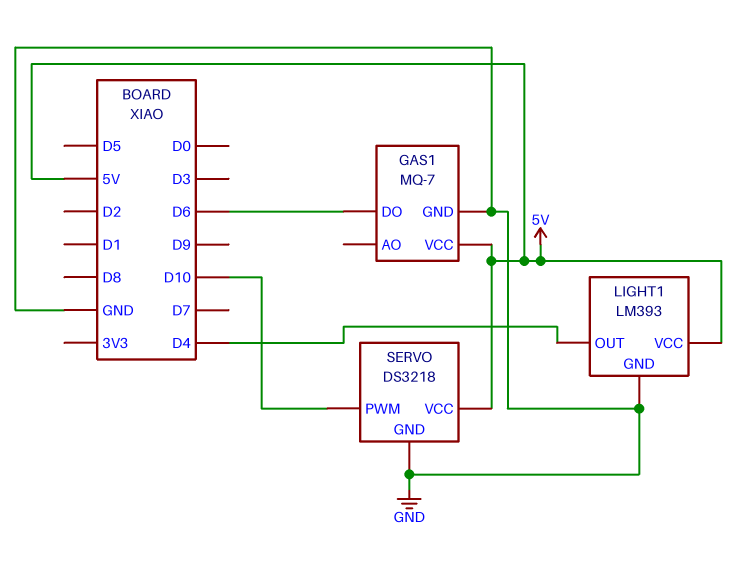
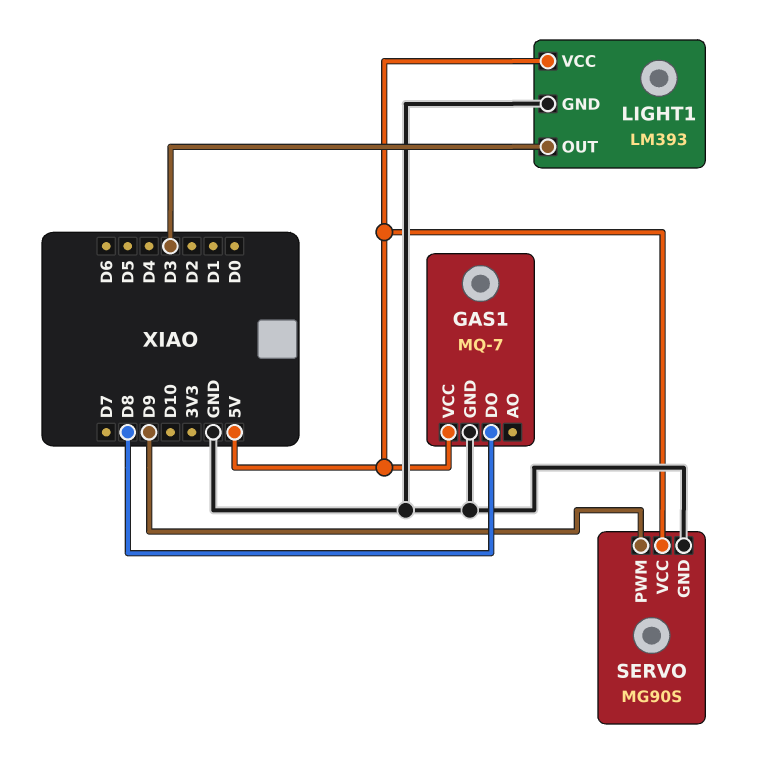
GAS1 pin DO: D6 -> D8
LIGHT1 pin OUT: D4 -> D3
SERVO: DS3218 -> MG90S
SERVO pin PWM: D10 -> D9

